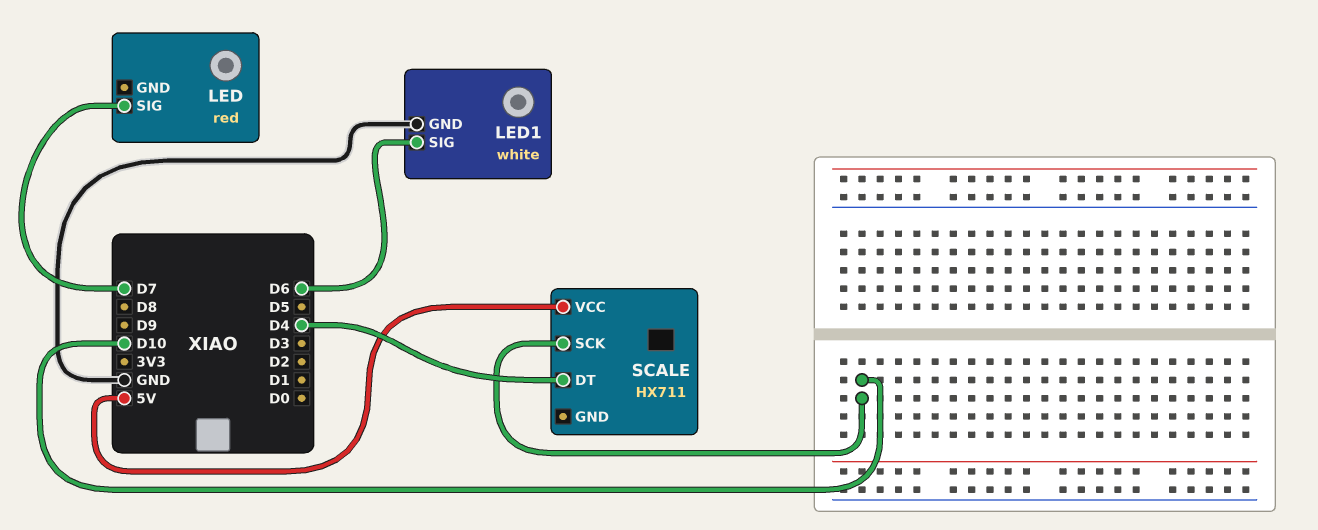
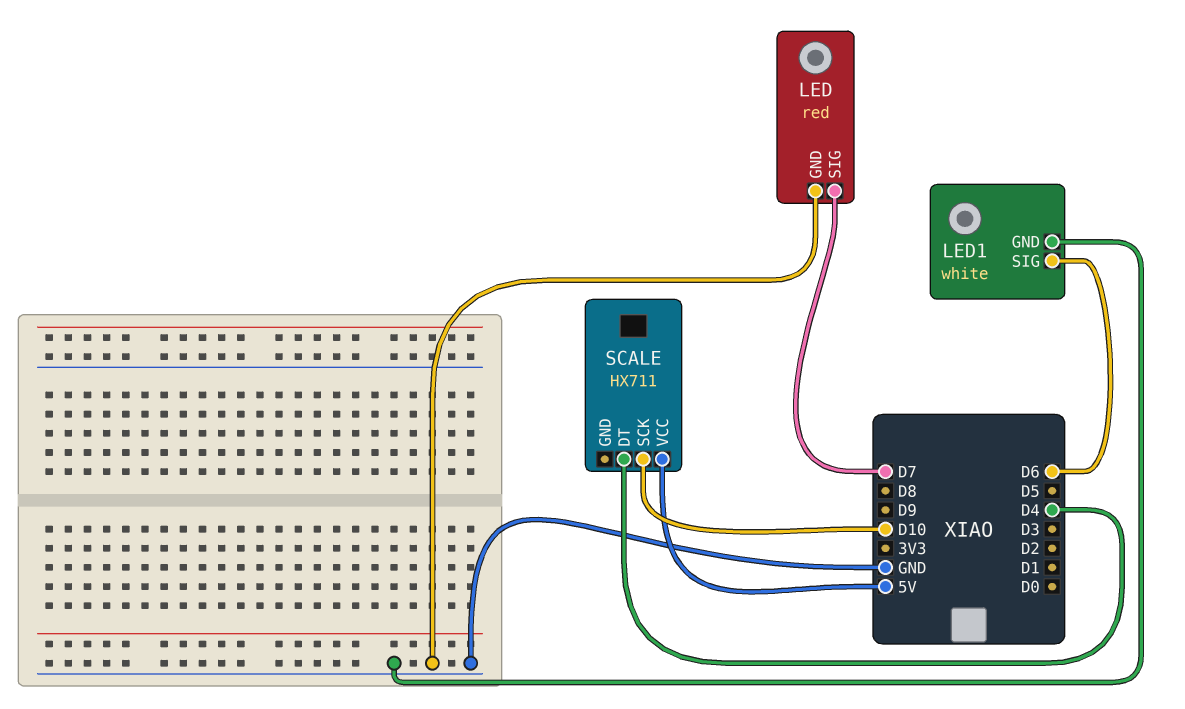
LED pin GND: none -> GND

